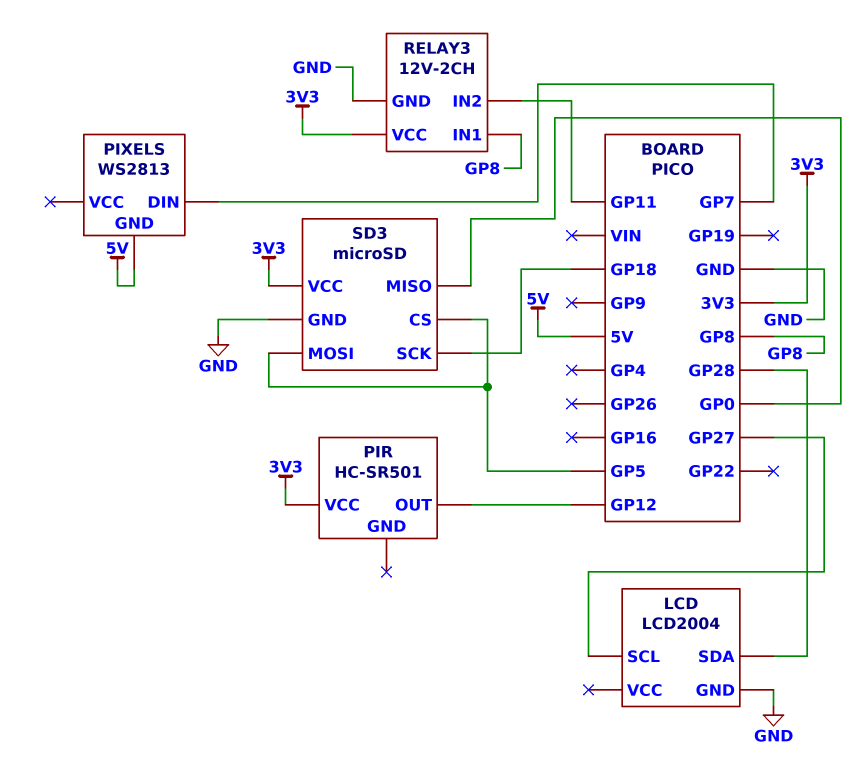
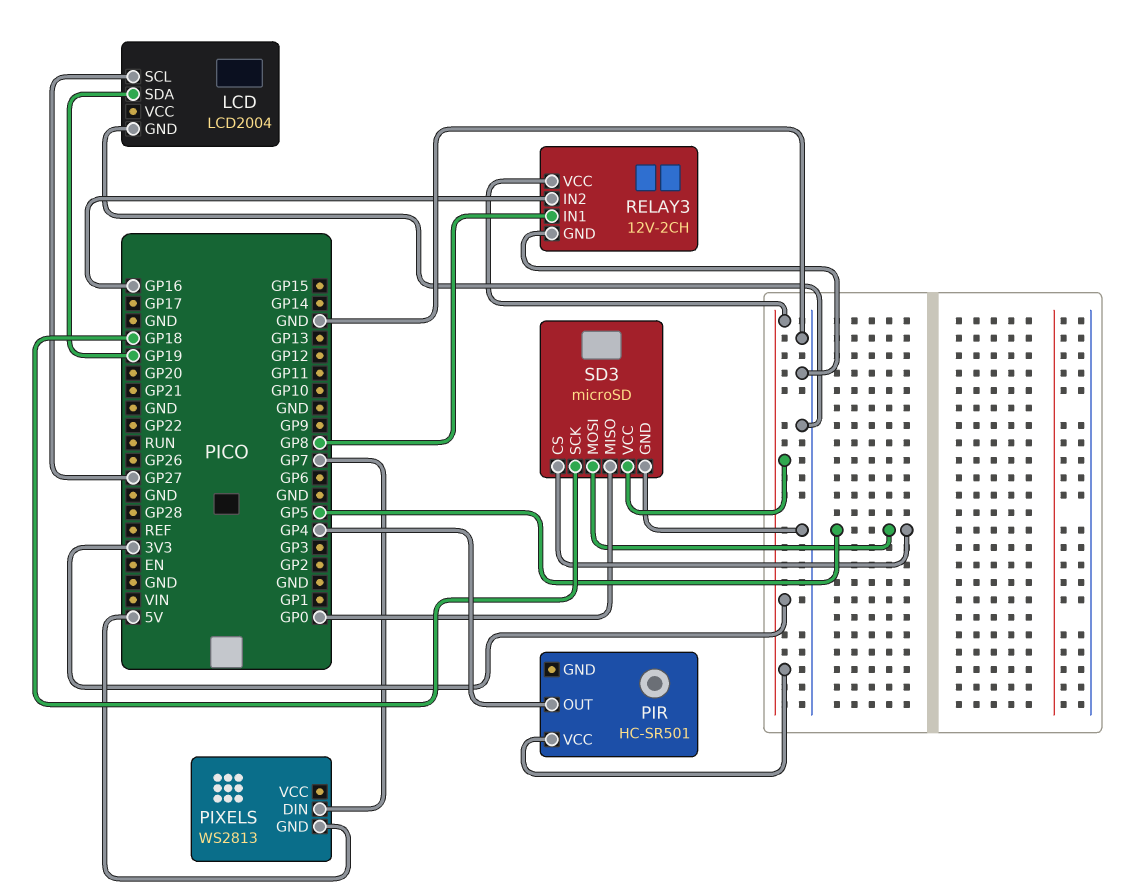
LCD pin SDA: GP28 -> GP19
PIR pin OUT: GP12 -> GP4
RELAY3 pin IN2: GP11 -> GP16

